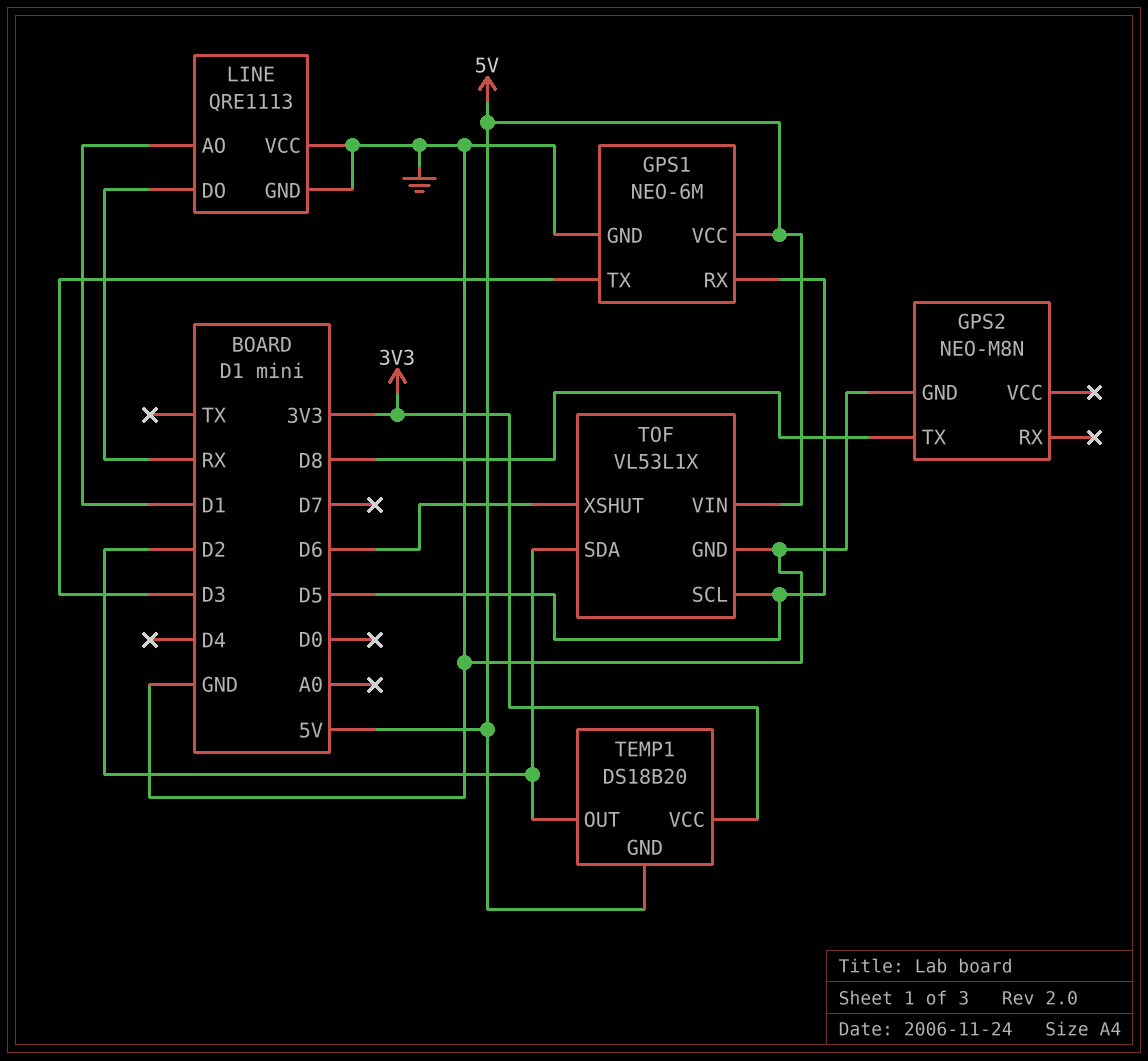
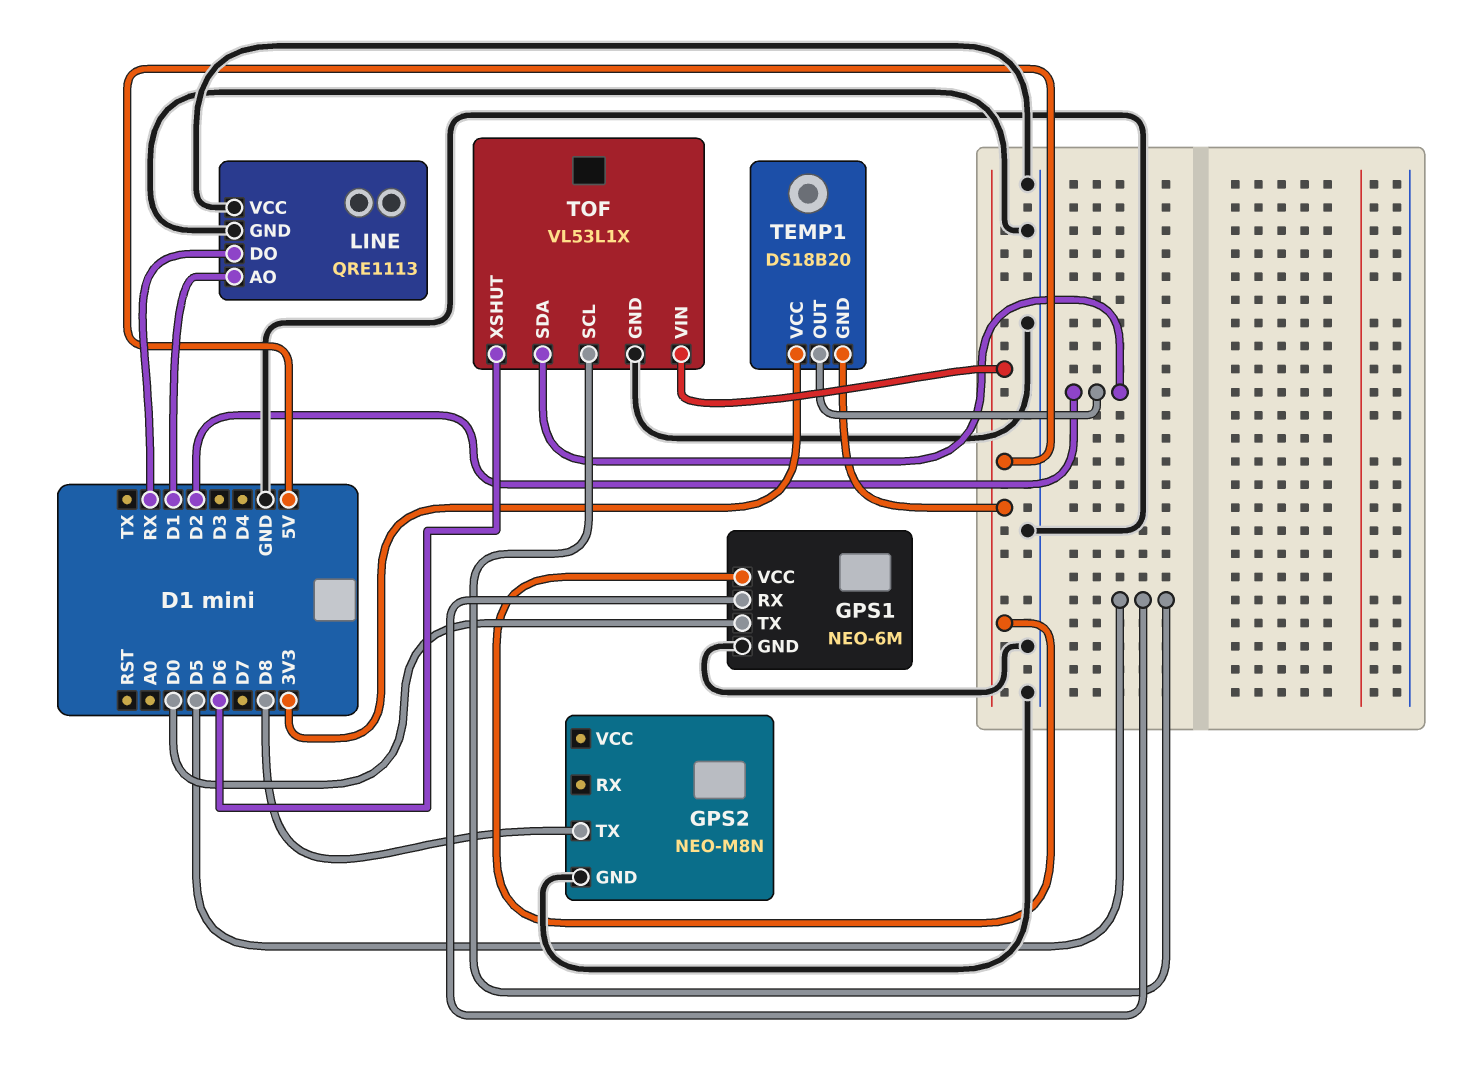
GPS1 pin TX: D3 -> D0

